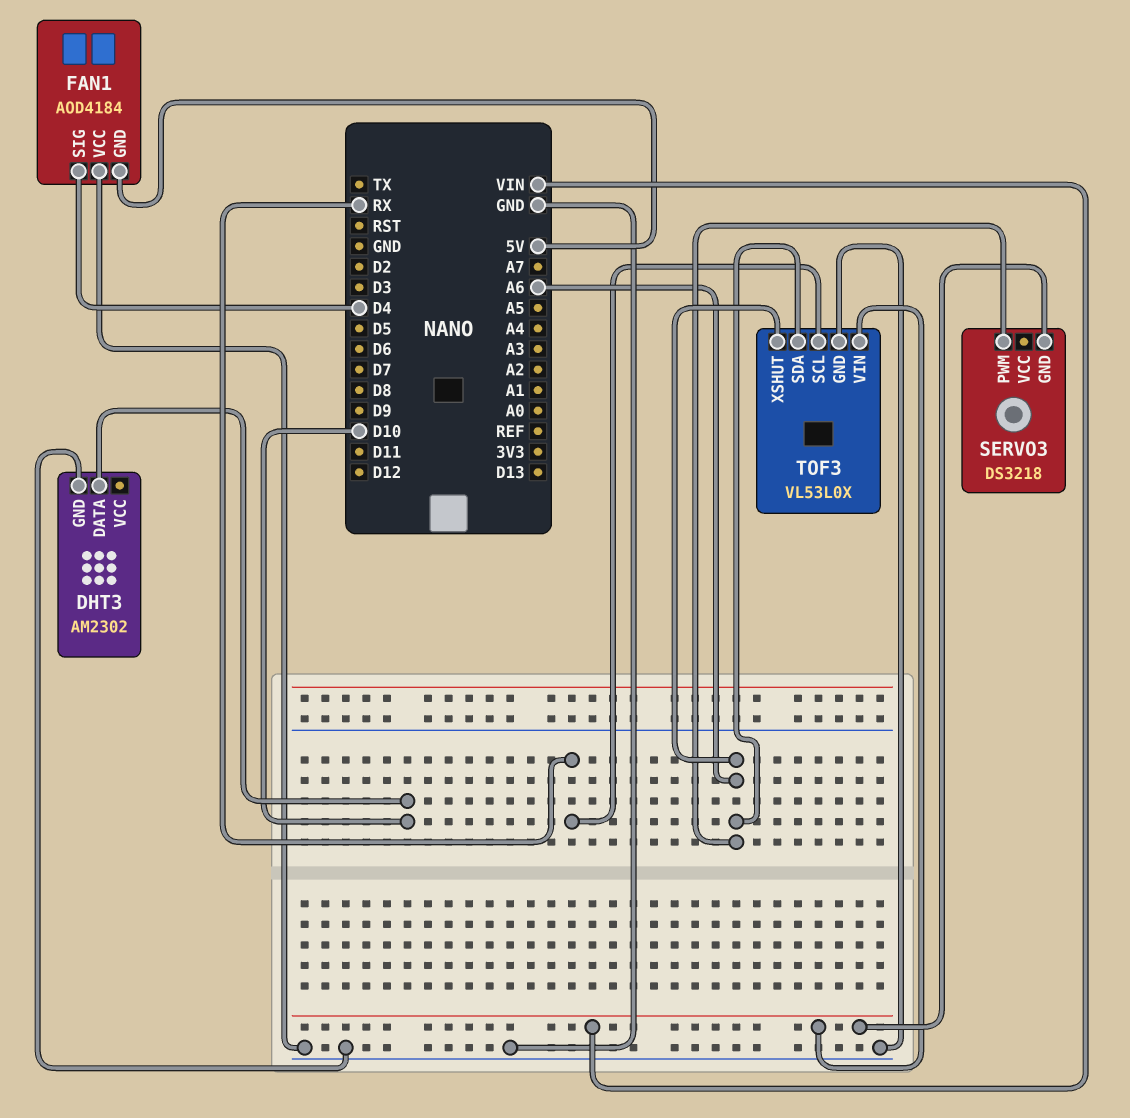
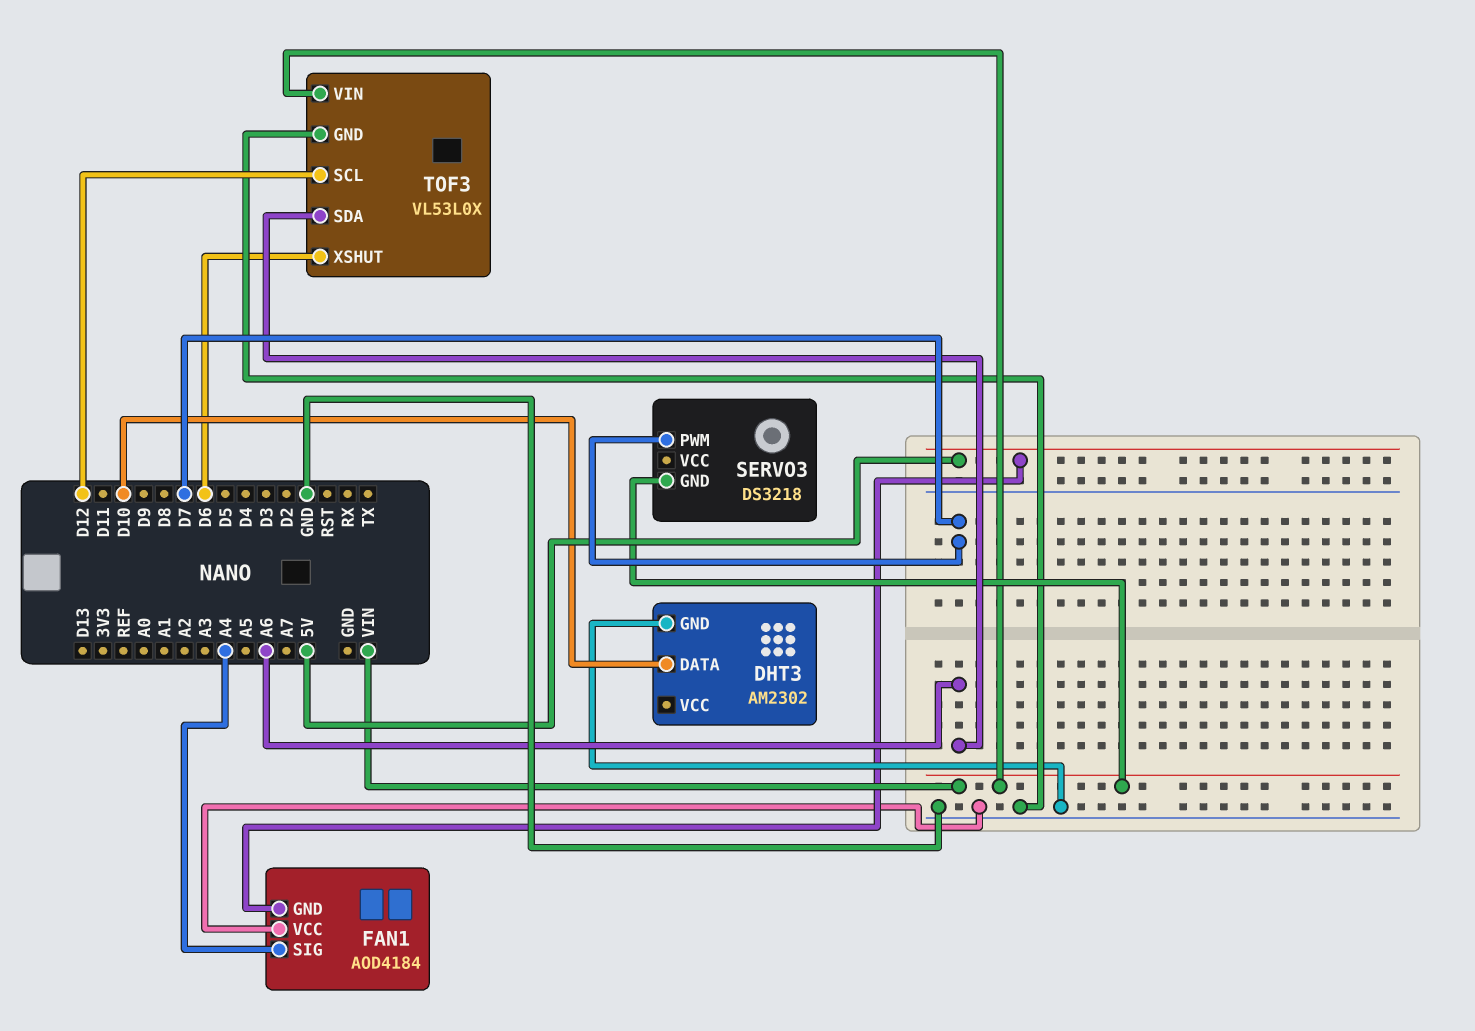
FAN1 pin SIG: D4 -> A4
SERVO3 pin PWM: A6 -> D7
TOF3 pin SCL: RX -> D12
TOF3 pin XSHUT: A6 -> D6

